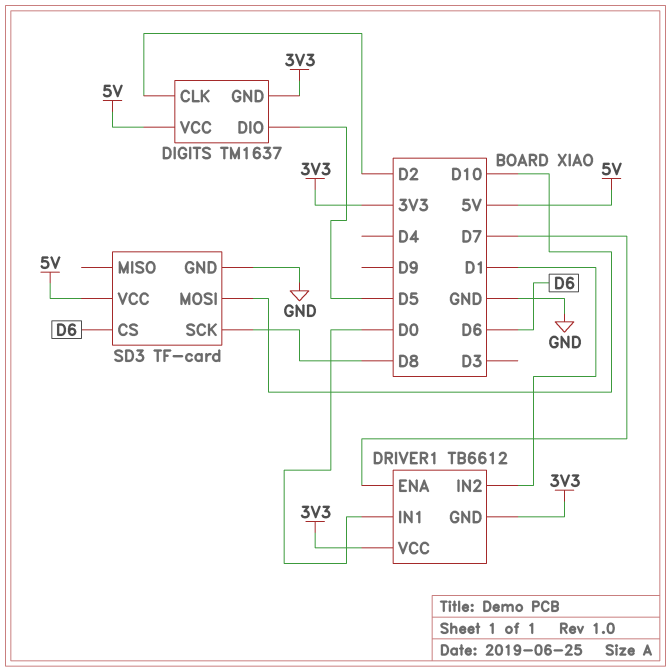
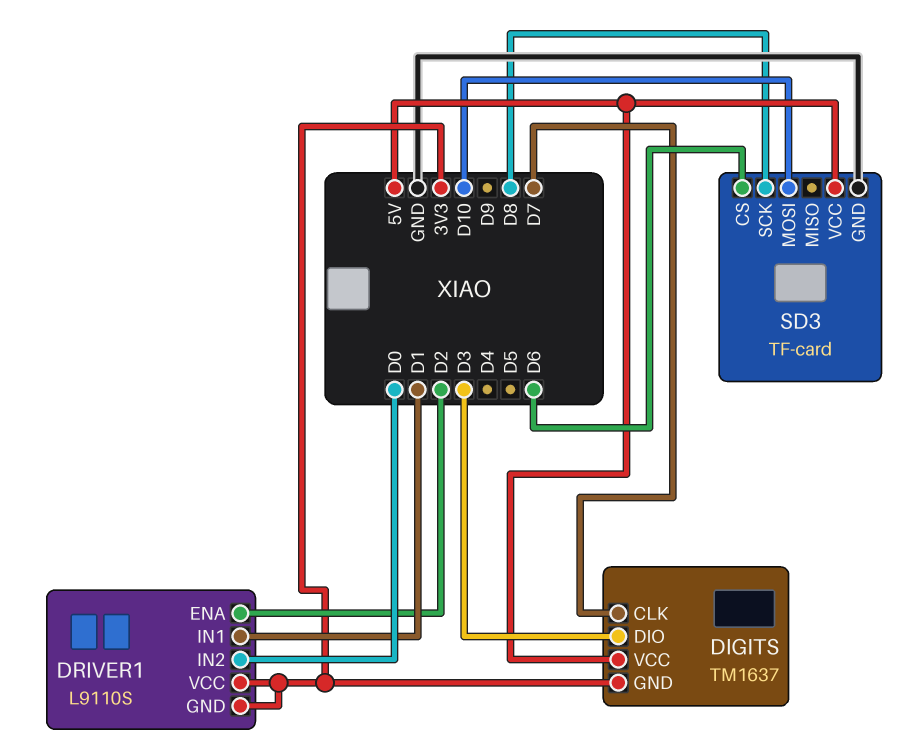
DIGITS pin CLK: D2 -> D7
DIGITS pin DIO: D5 -> D3
DRIVER1: TB6612 -> L9110S
DRIVER1 pin ENA: D7 -> D2
DRIVER1 pin IN1: D0 -> D1
DRIVER1 pin IN2: D1 -> D0

